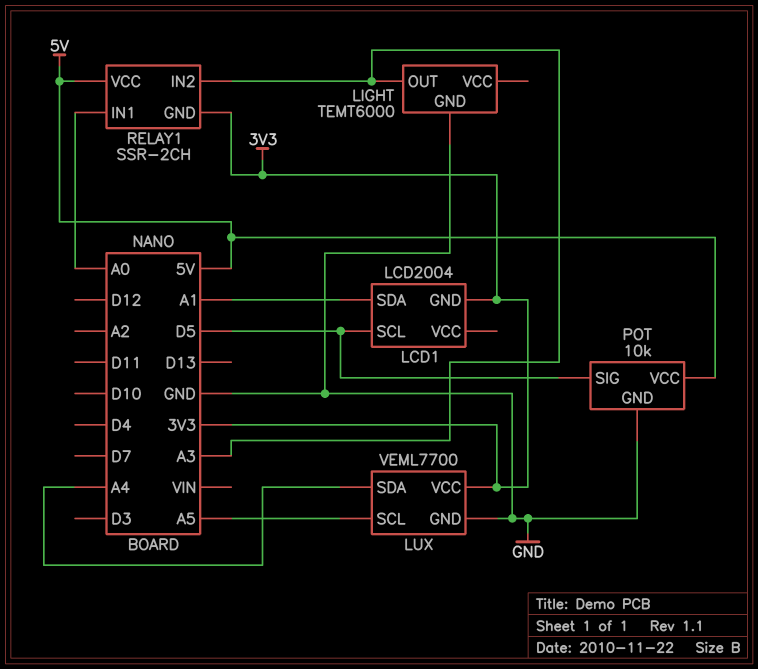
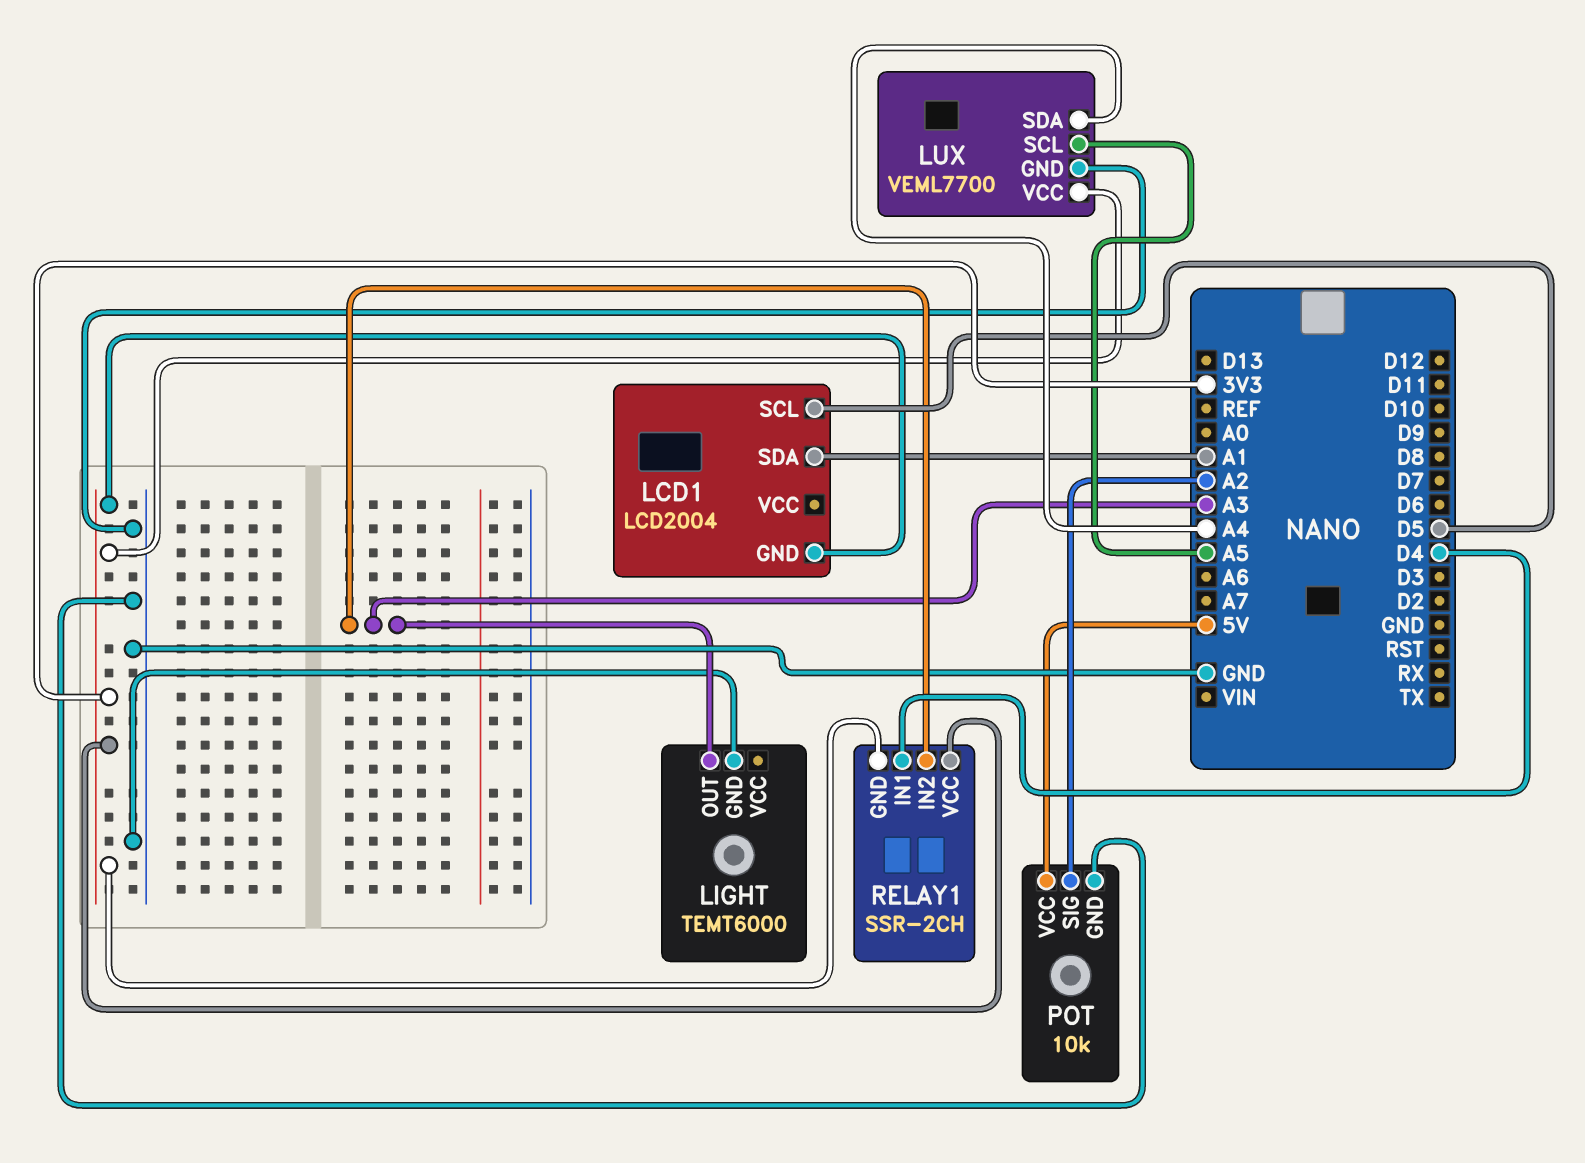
POT pin SIG: D5 -> A2
RELAY1 pin IN1: A0 -> D4
RELAY1 pin VCC: 5V -> 3V3

